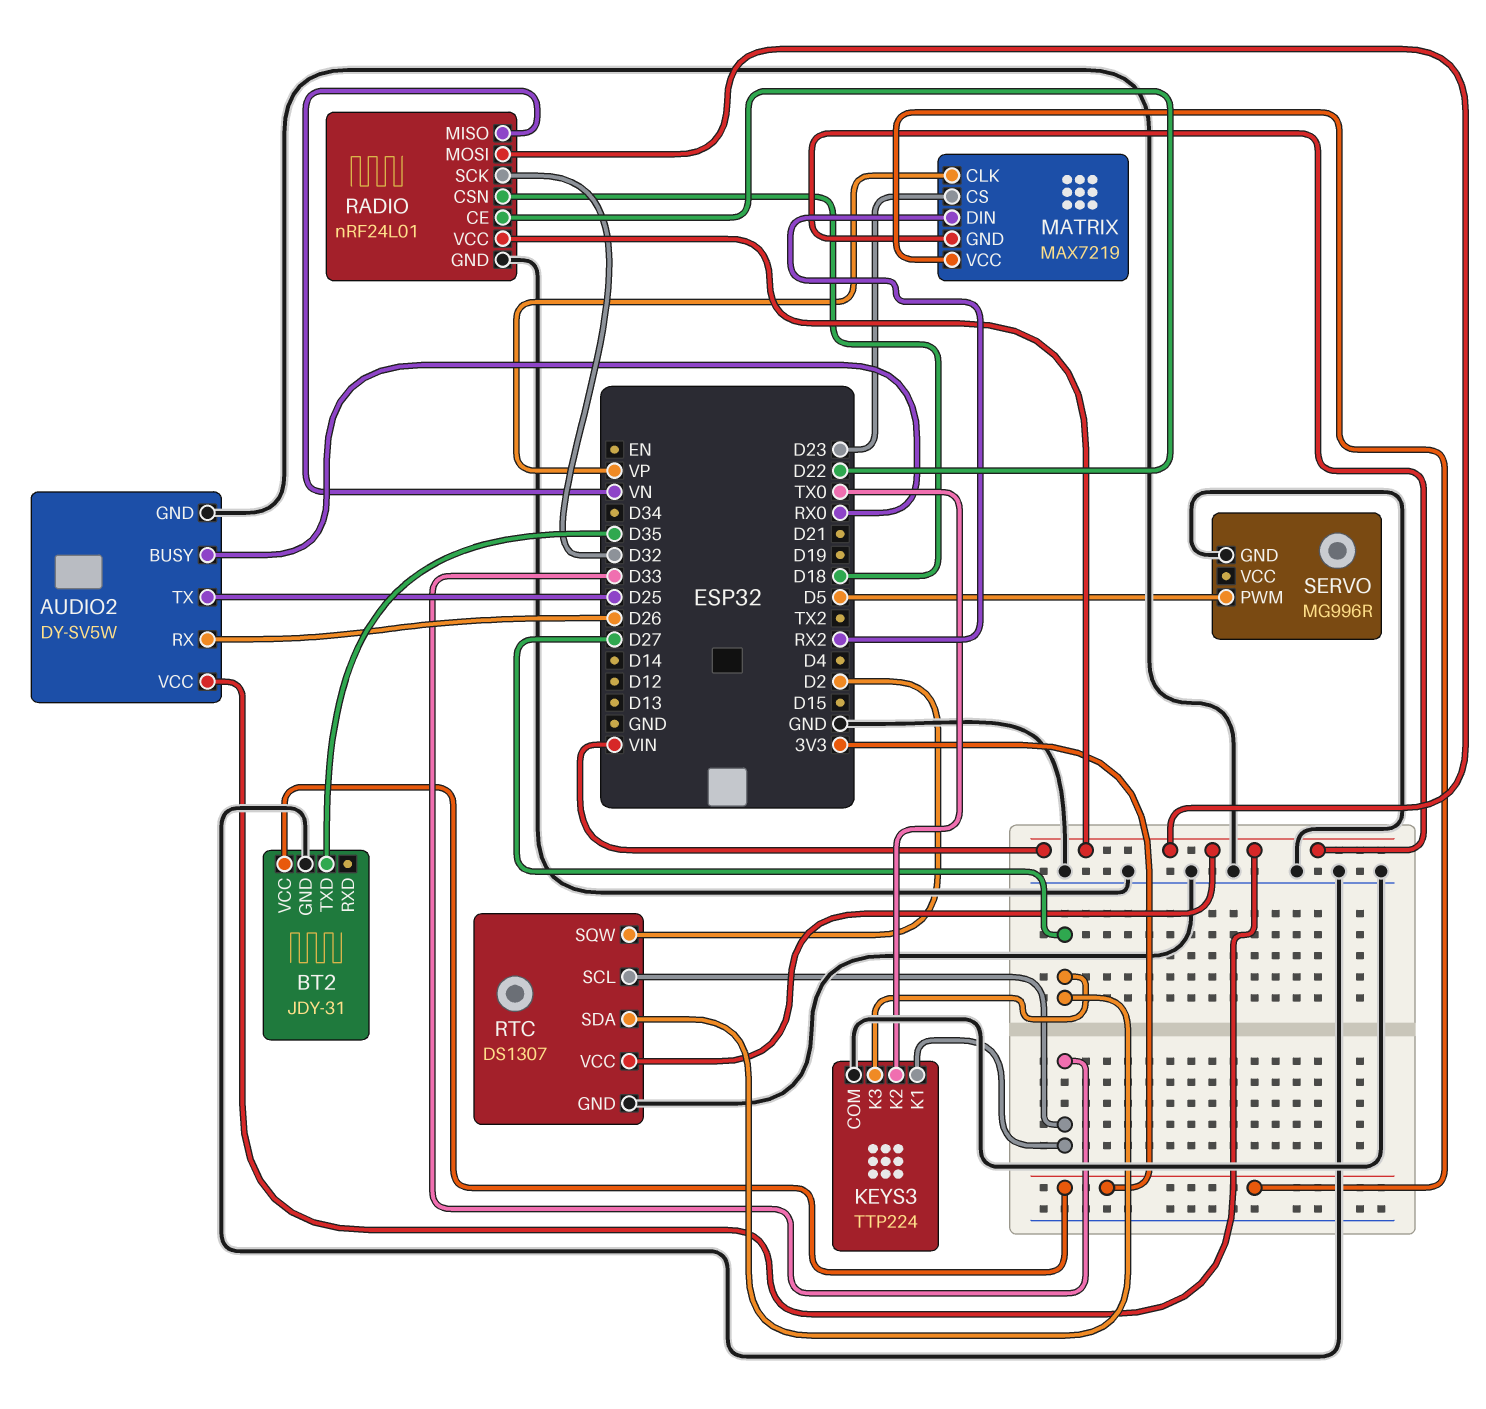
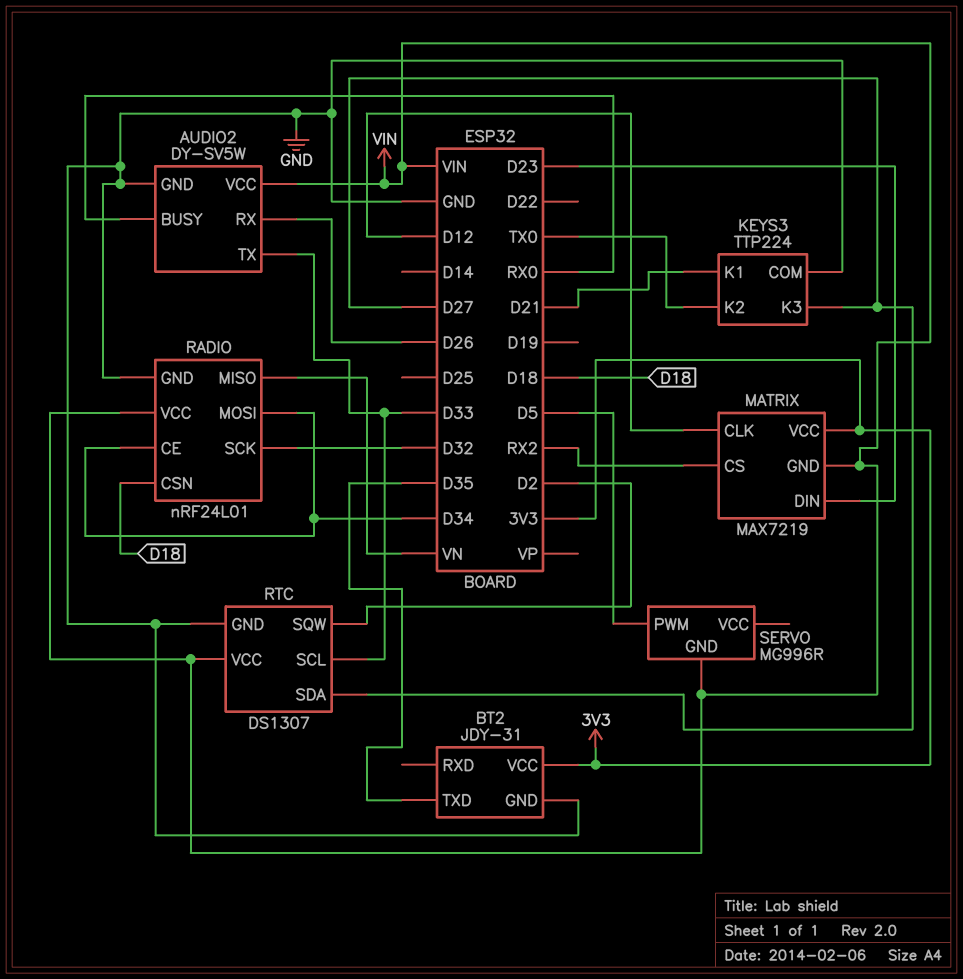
AUDIO2 pin TX: D25 -> D33
KEYS3 pin K1: D33 -> D21
MATRIX pin CLK: VP -> D12
MATRIX pin CS: D23 -> RX2
MATRIX pin DIN: RX2 -> D23
RADIO pin CE: D22 -> D34
RADIO pin MOSI: VIN -> D34
SERVO pin GND: GND -> VIN

